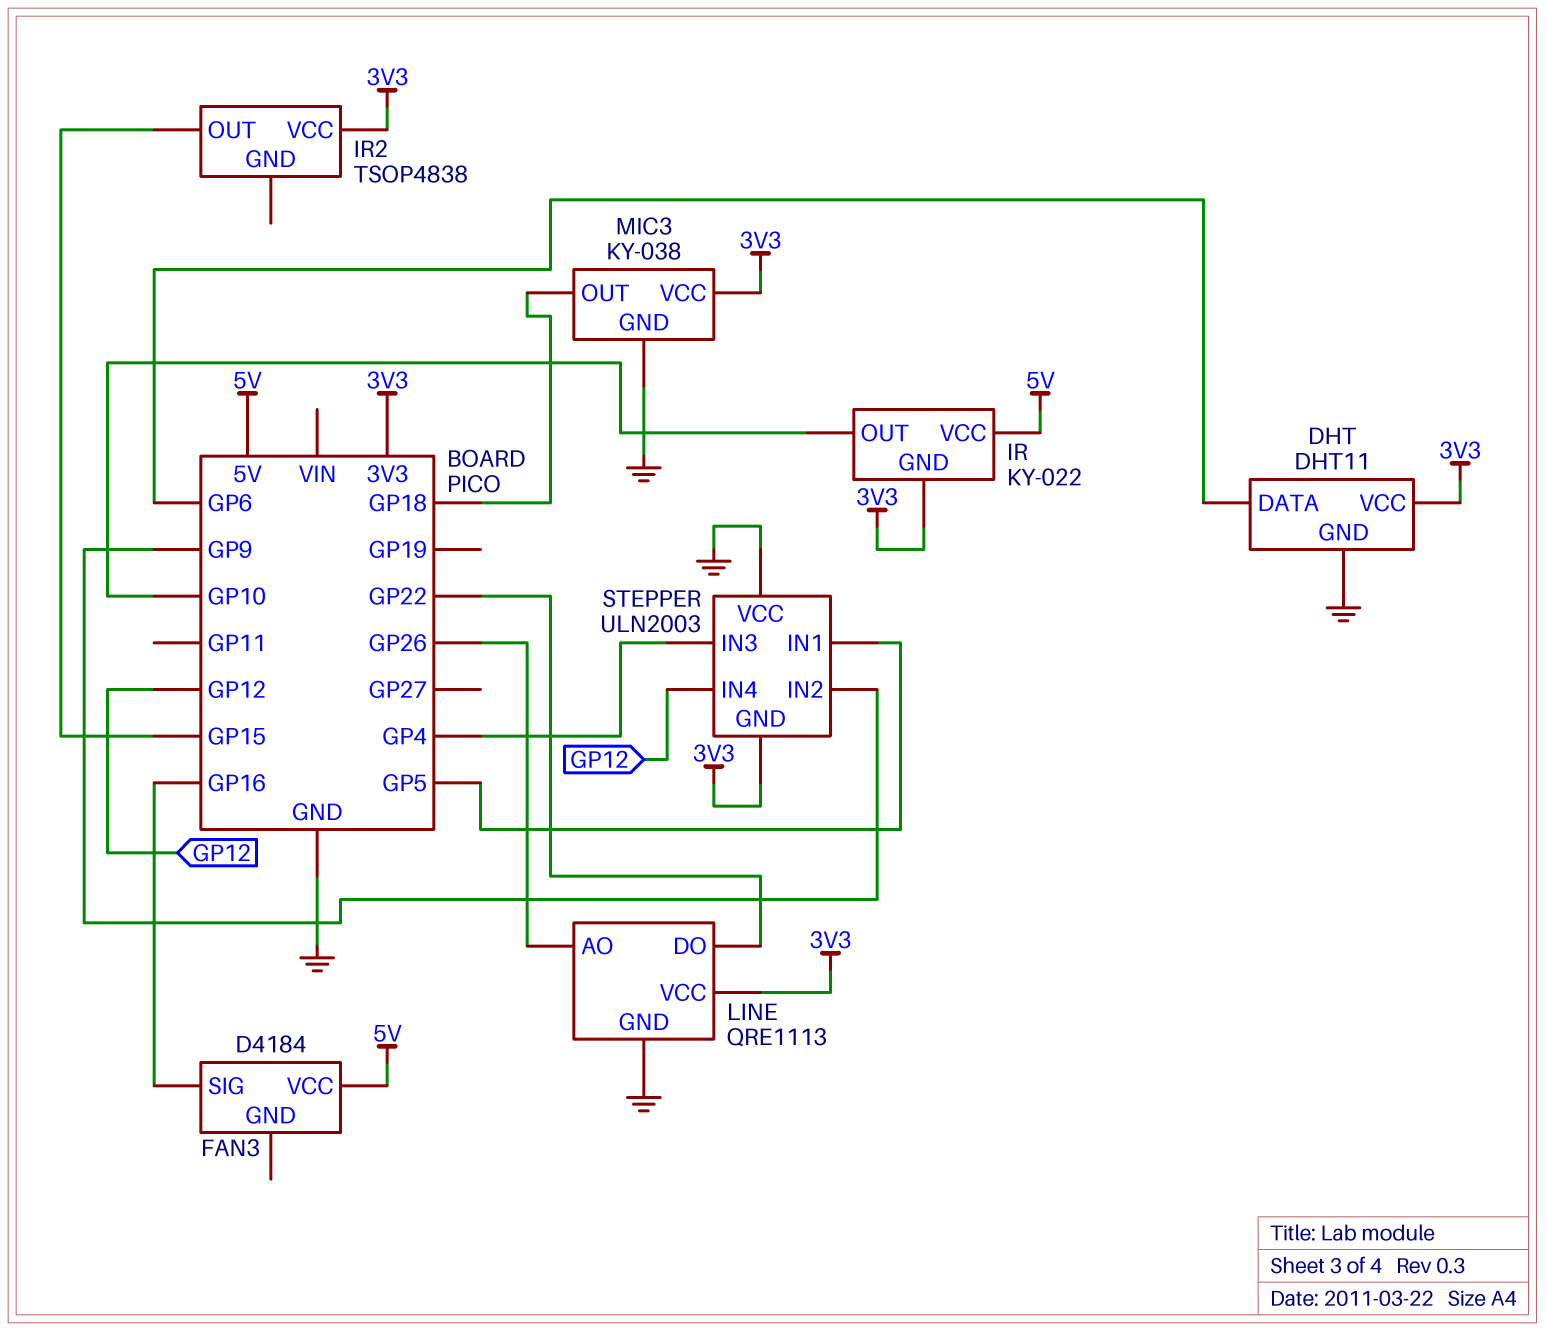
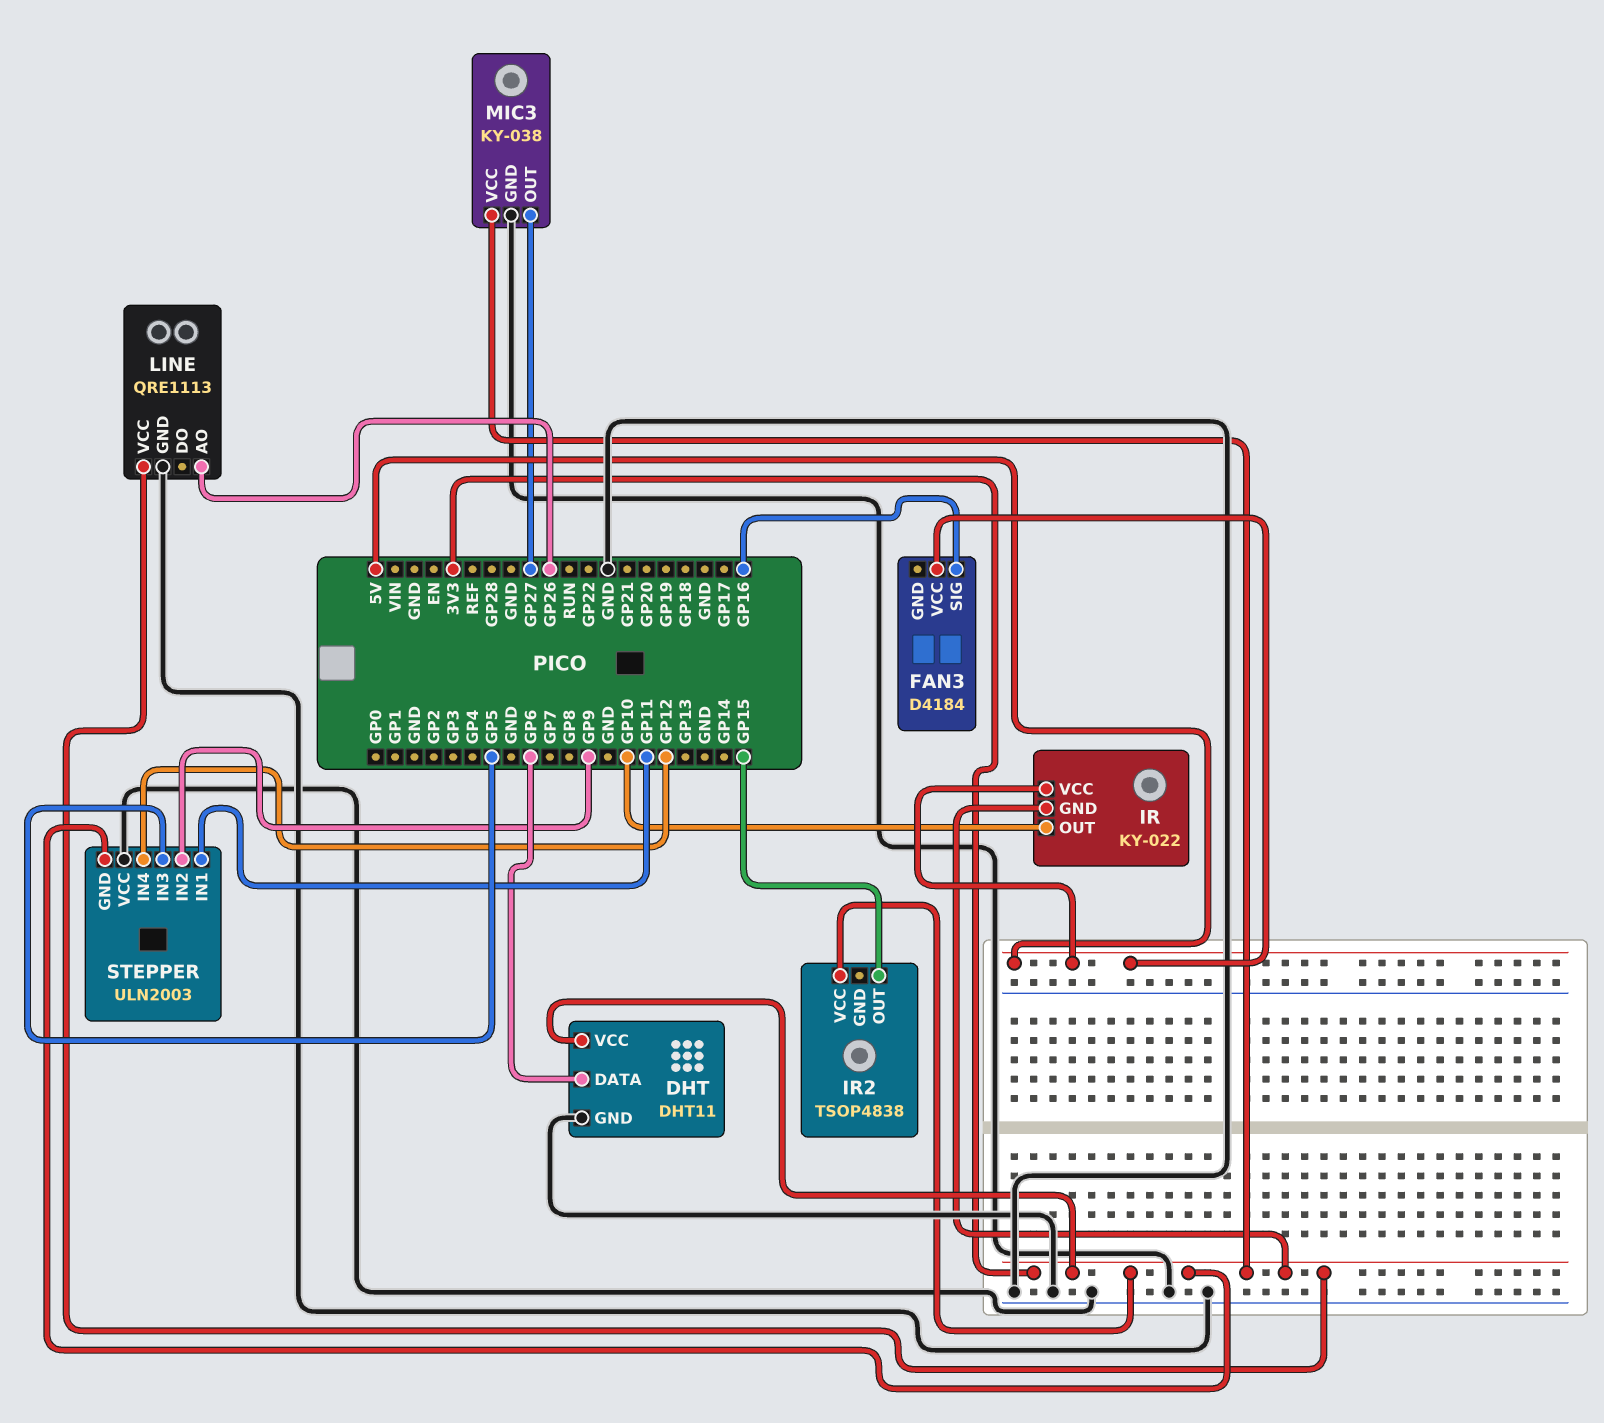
LINE pin DO: GP22 -> none
MIC3 pin OUT: GP18 -> GP27
STEPPER pin IN1: GP5 -> GP11
STEPPER pin IN3: GP4 -> GP5

